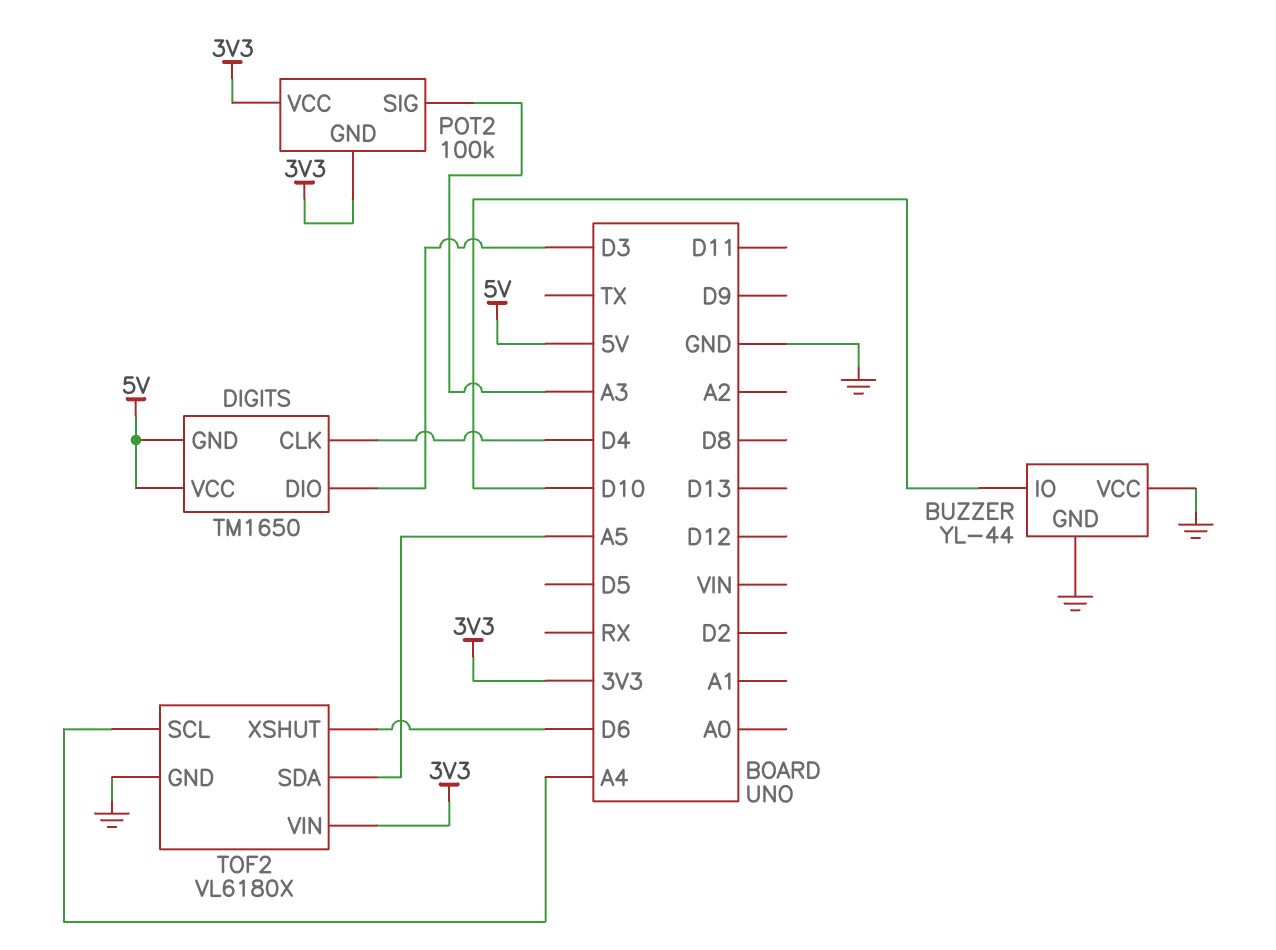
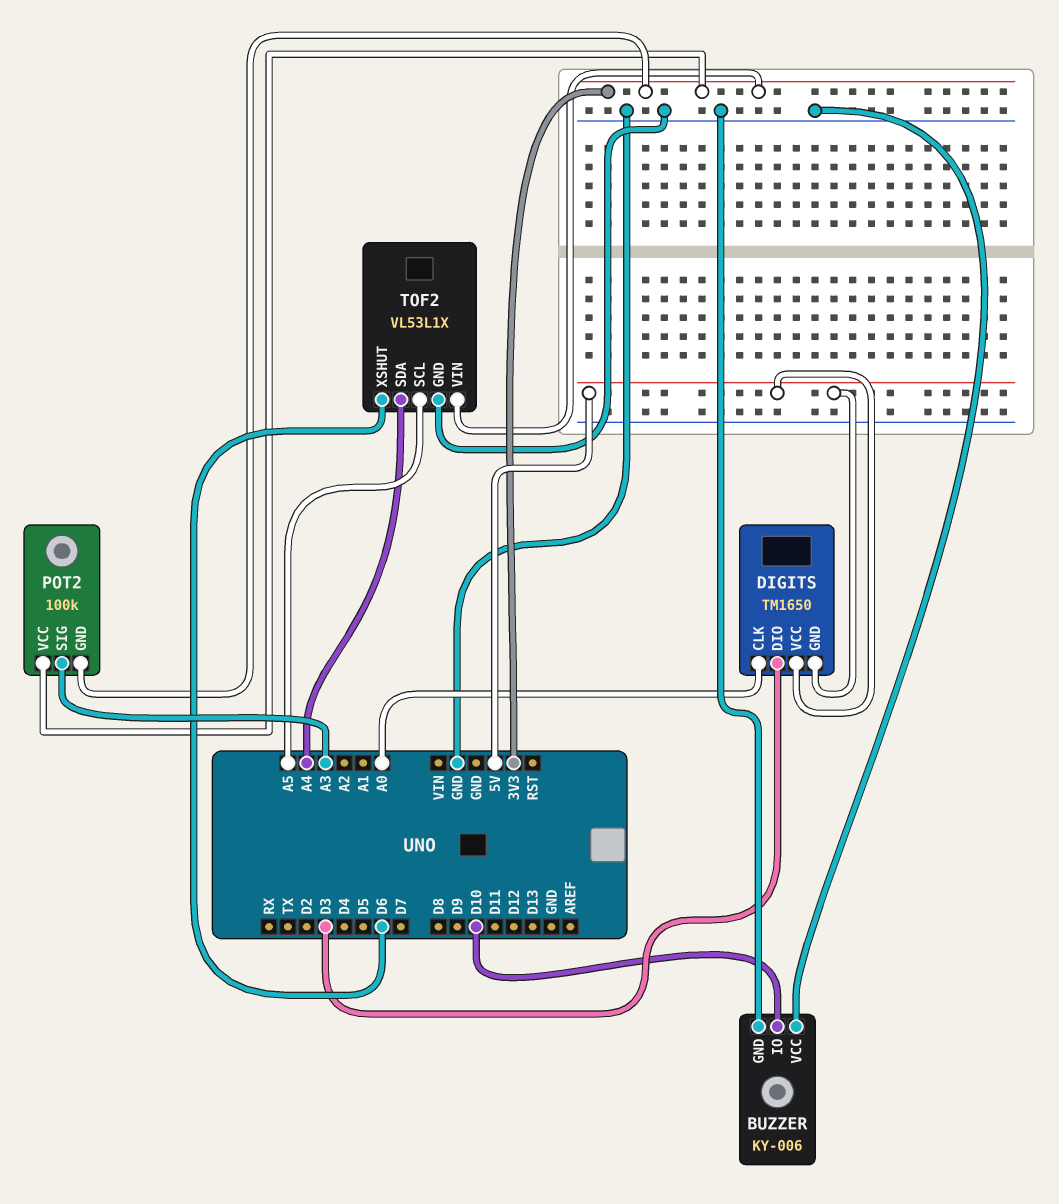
BUZZER: YL-44 -> KY-006
DIGITS pin CLK: D4 -> A0
TOF2: VL6180X -> VL53L1X
TOF2 pin SCL: A4 -> A5
TOF2 pin SDA: A5 -> A4

